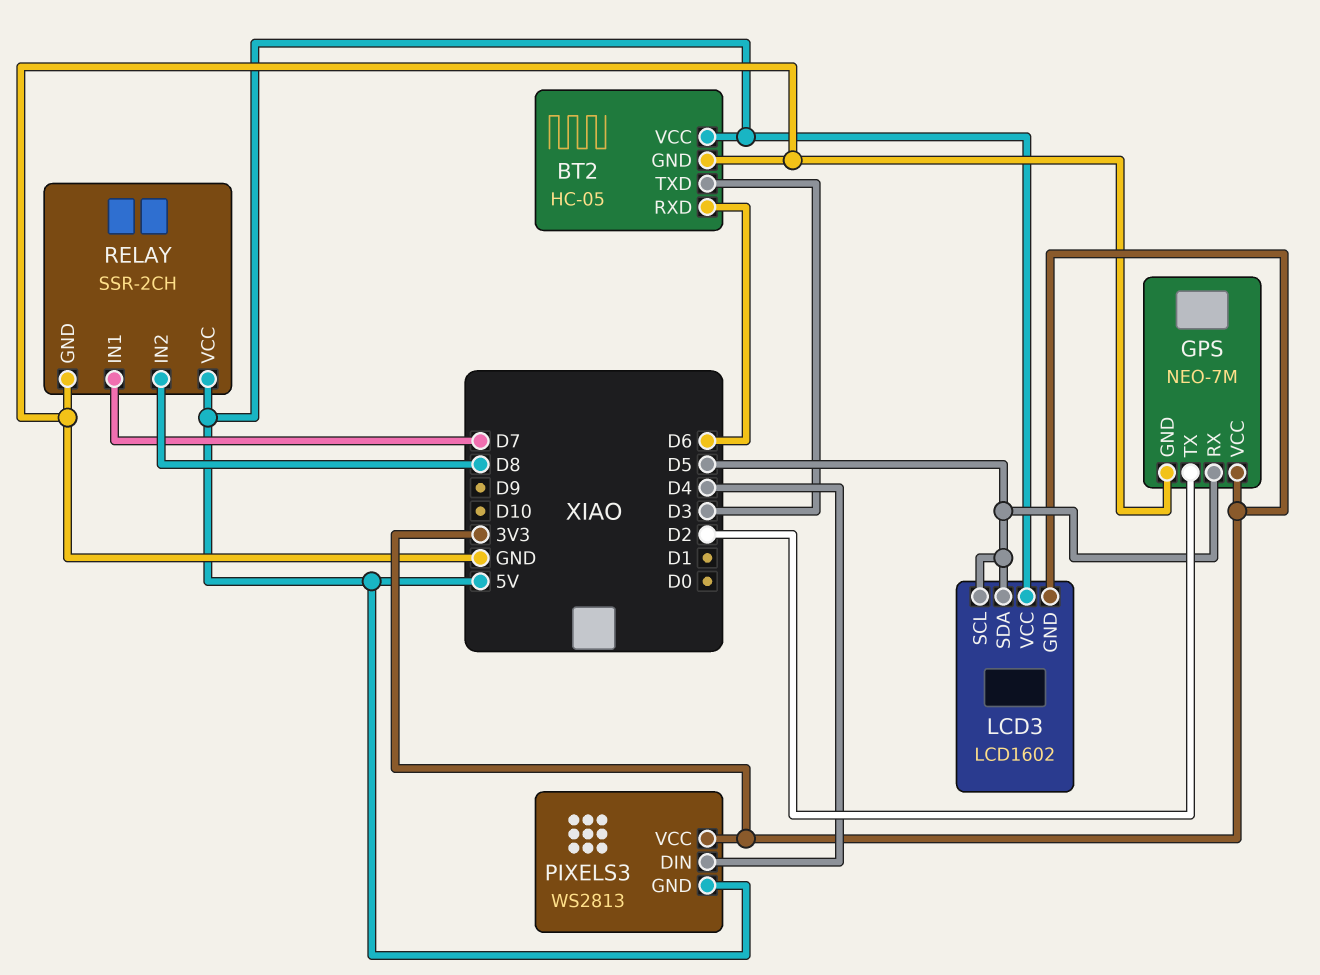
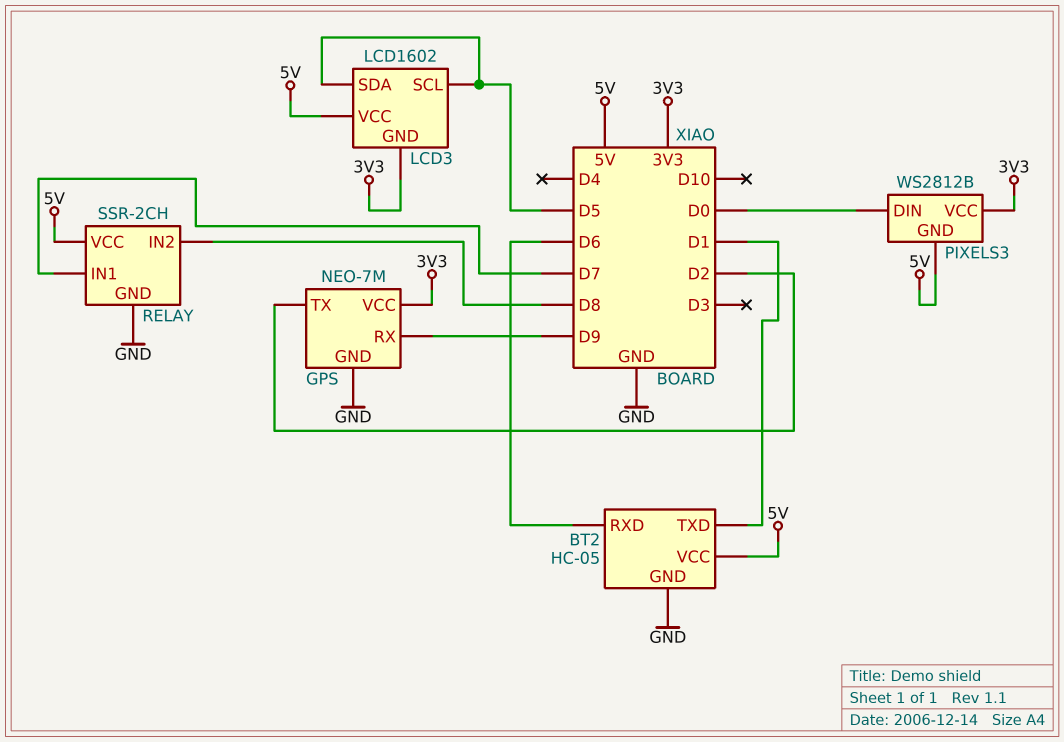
BT2 pin TXD: D3 -> D1
GPS pin RX: D5 -> D9
PIXELS3: WS2813 -> WS2812B
PIXELS3 pin DIN: D4 -> D0

